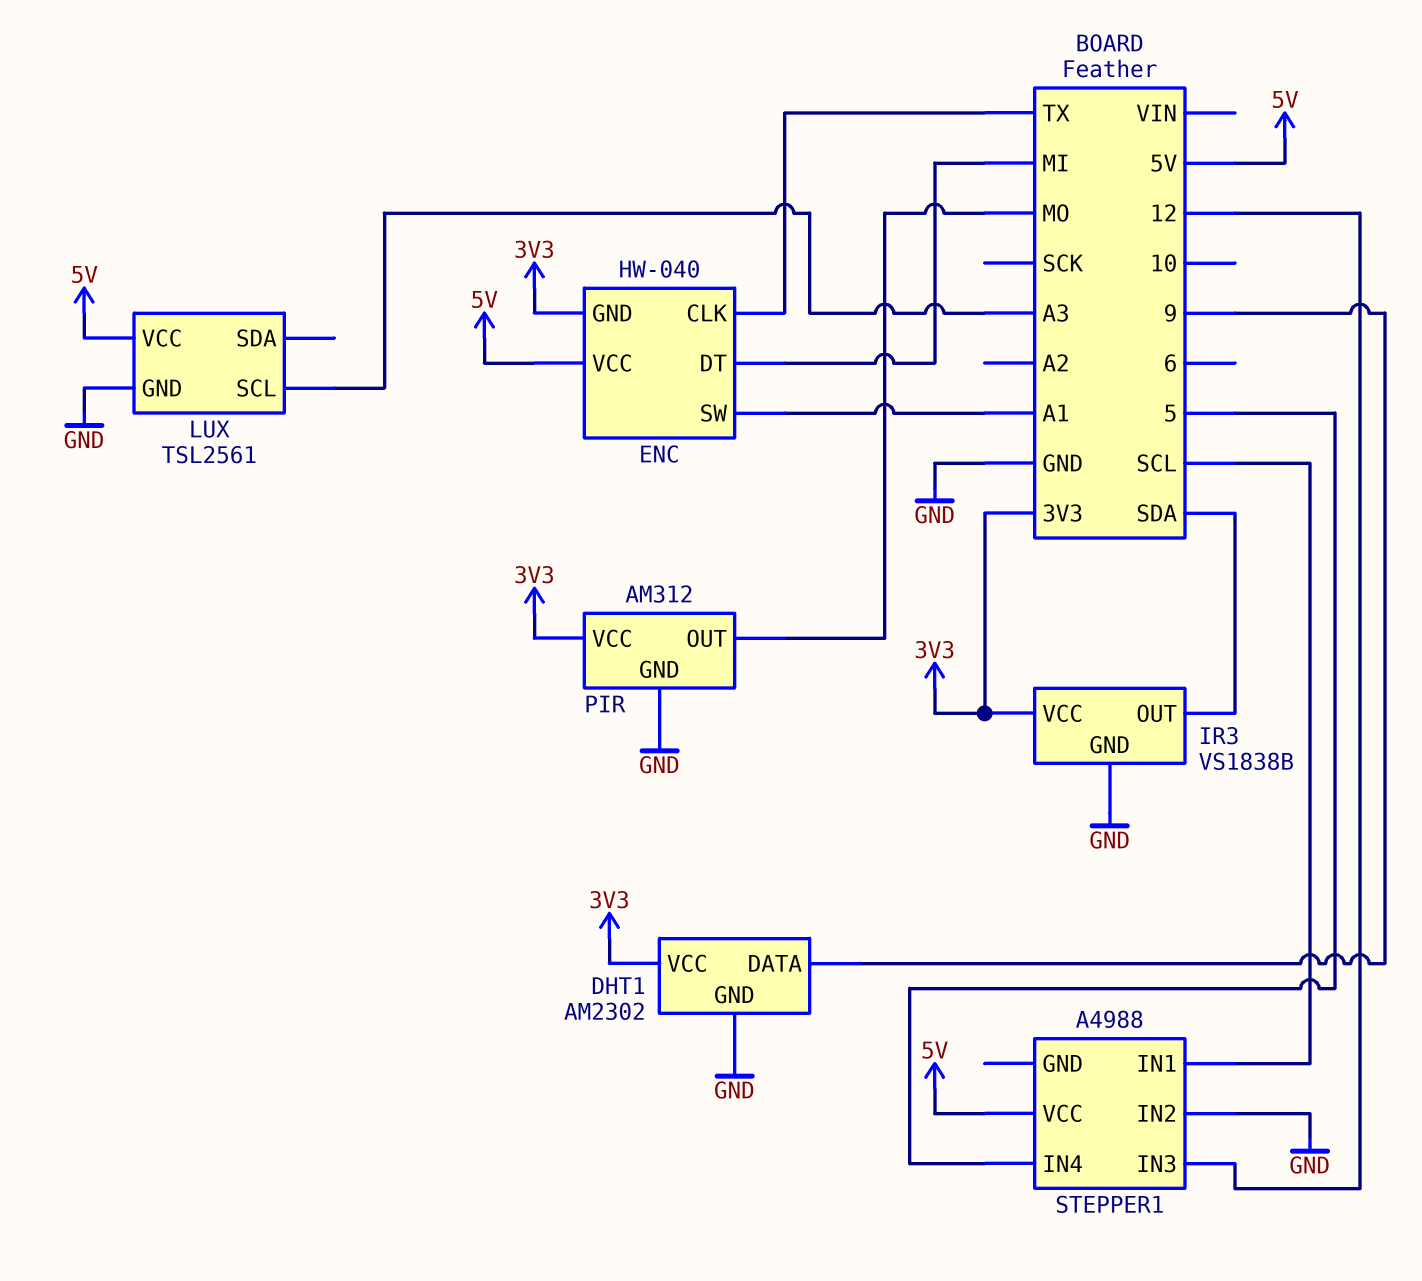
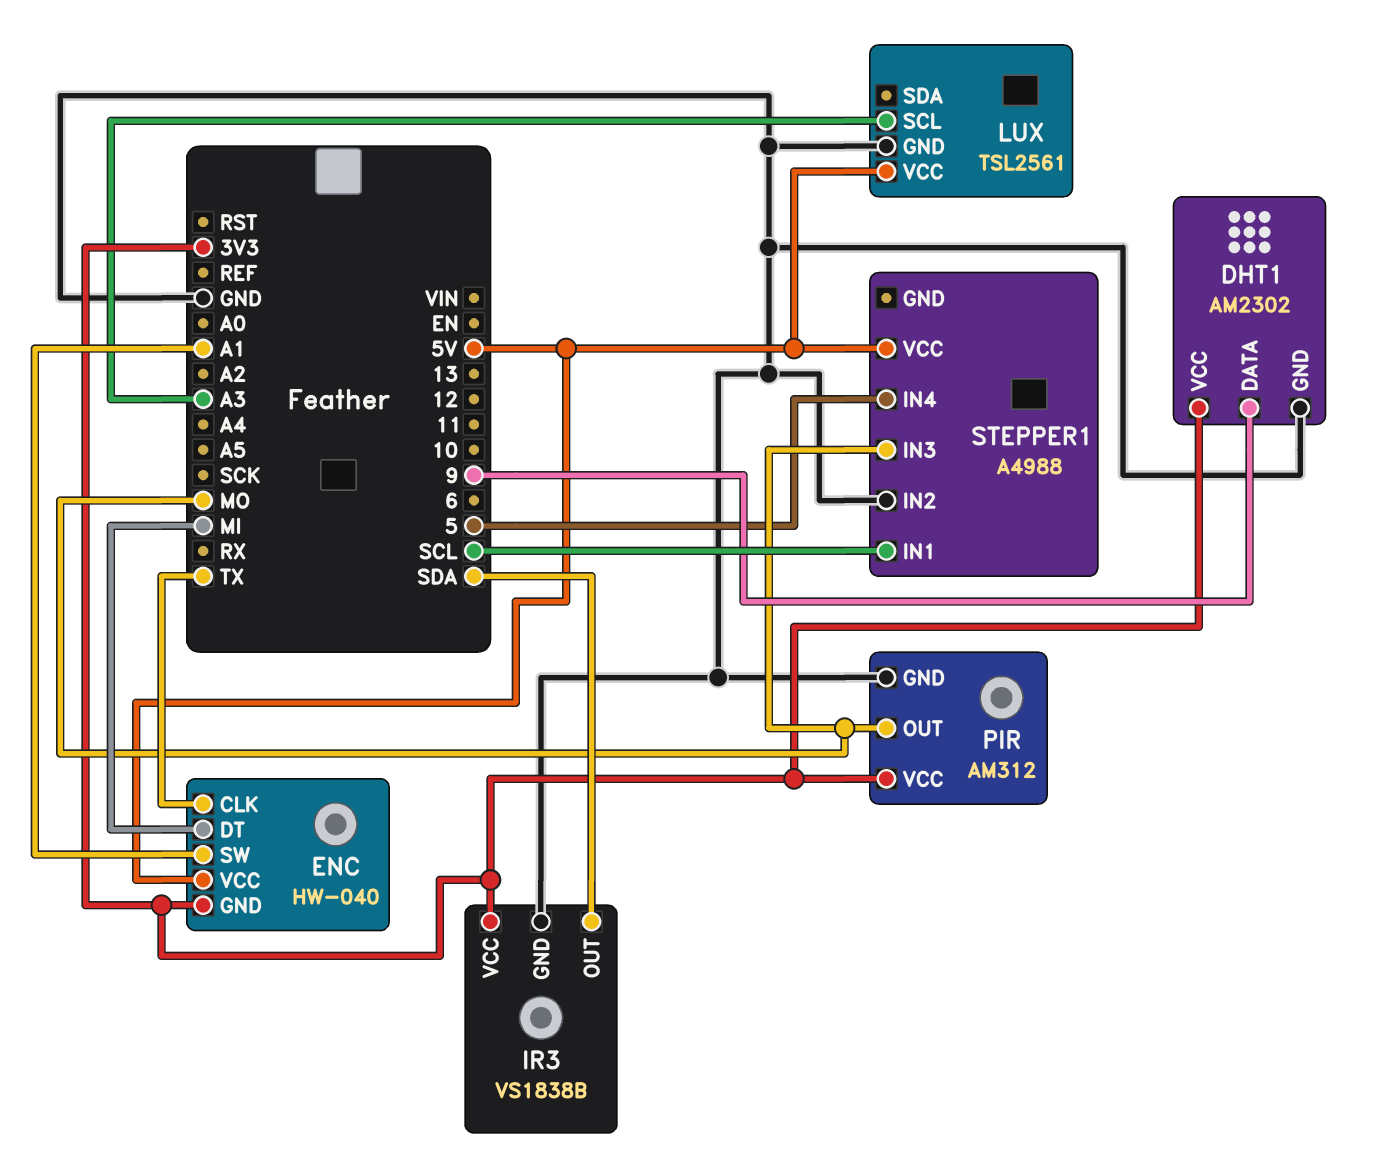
STEPPER1 pin IN3: 12 -> MO

